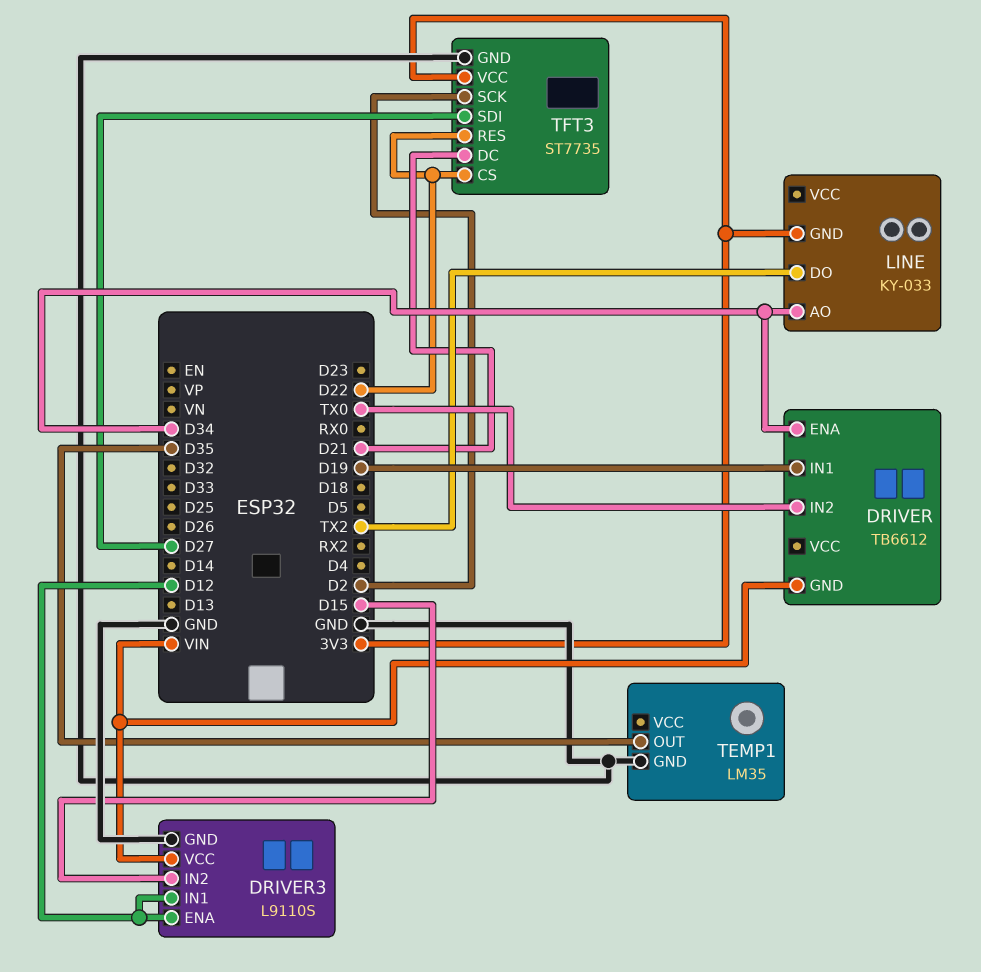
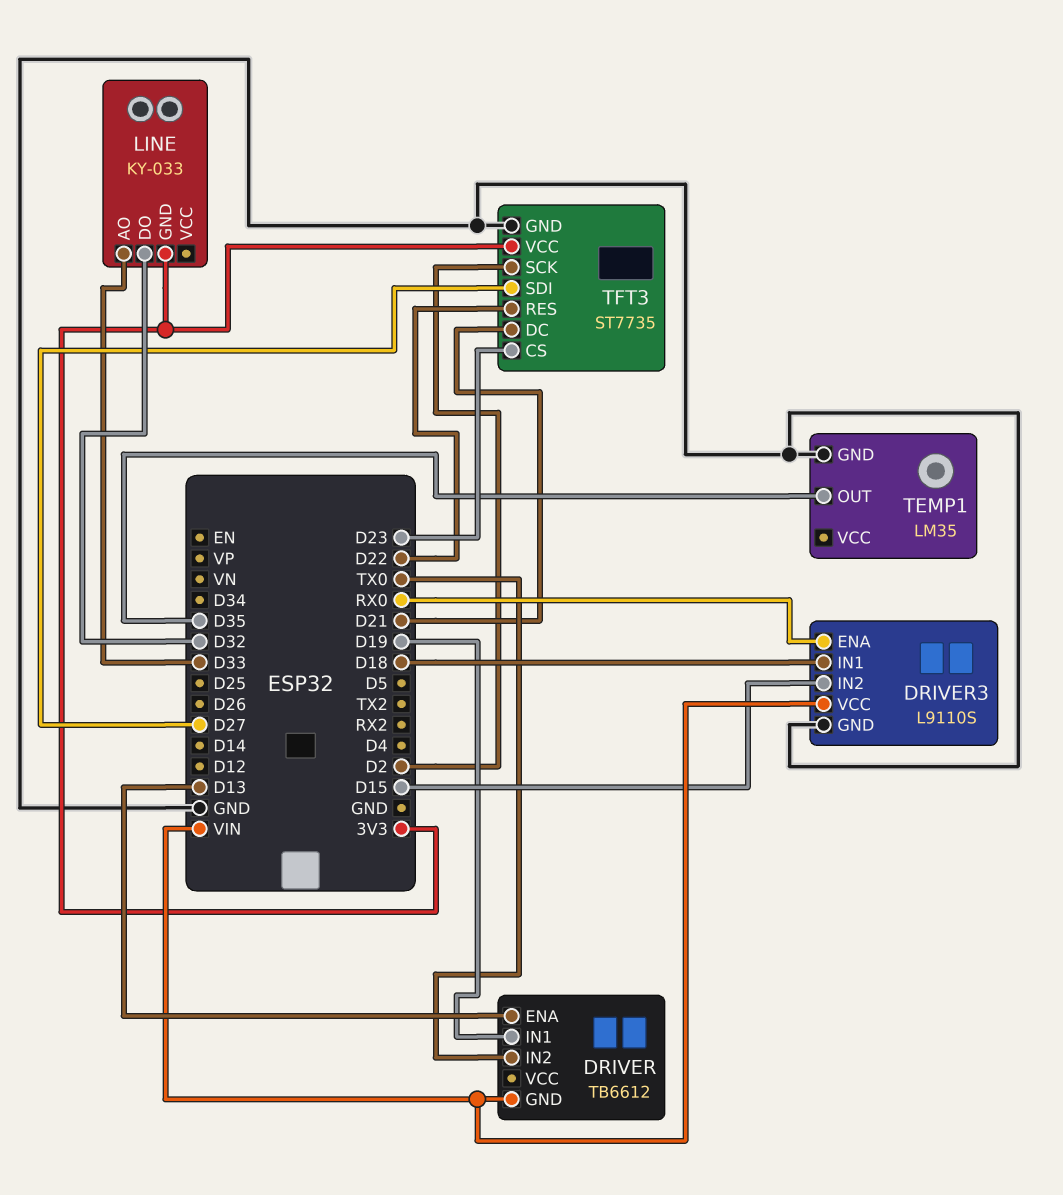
DRIVER pin ENA: D34 -> D13
DRIVER3 pin ENA: D12 -> RX0
DRIVER3 pin IN1: D12 -> D18
LINE pin AO: D34 -> D33
LINE pin DO: TX2 -> D32
TFT3 pin CS: D22 -> D23

